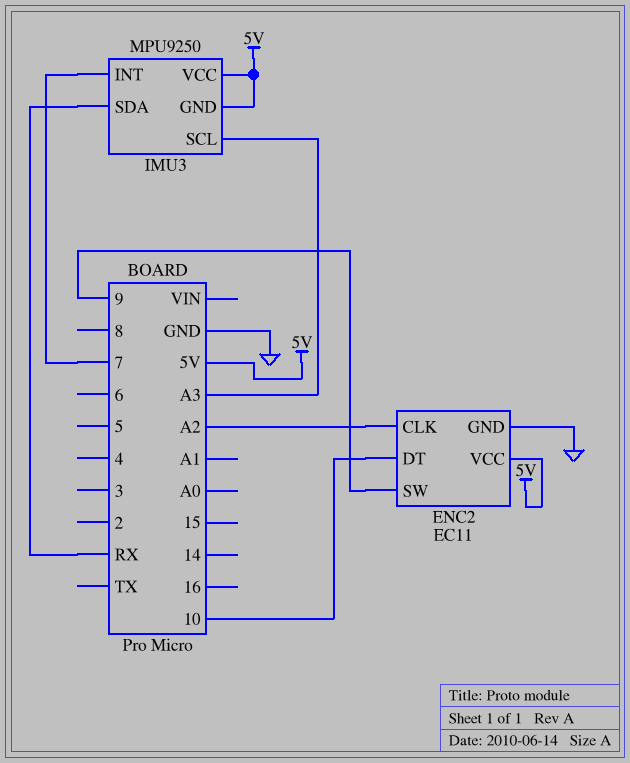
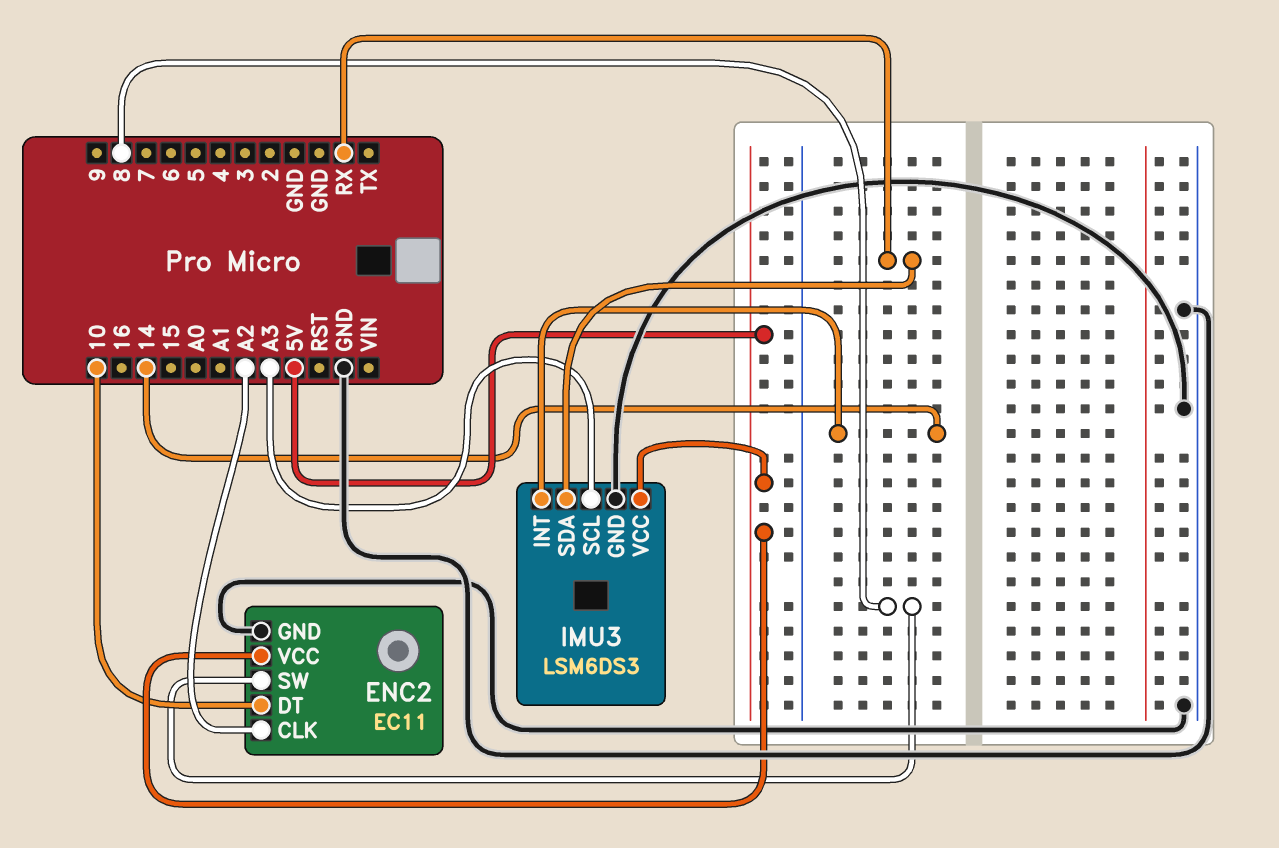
ENC2 pin SW: 9 -> 8
IMU3: MPU9250 -> LSM6DS3
IMU3 pin GND: 5V -> GND
IMU3 pin INT: 7 -> 14

